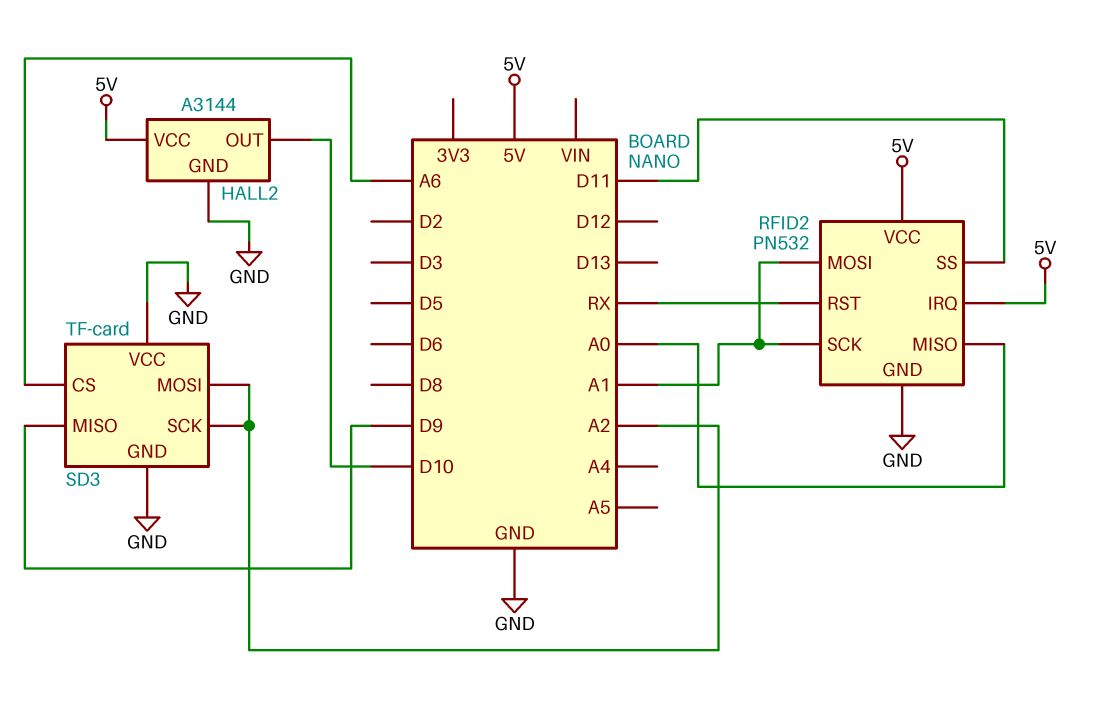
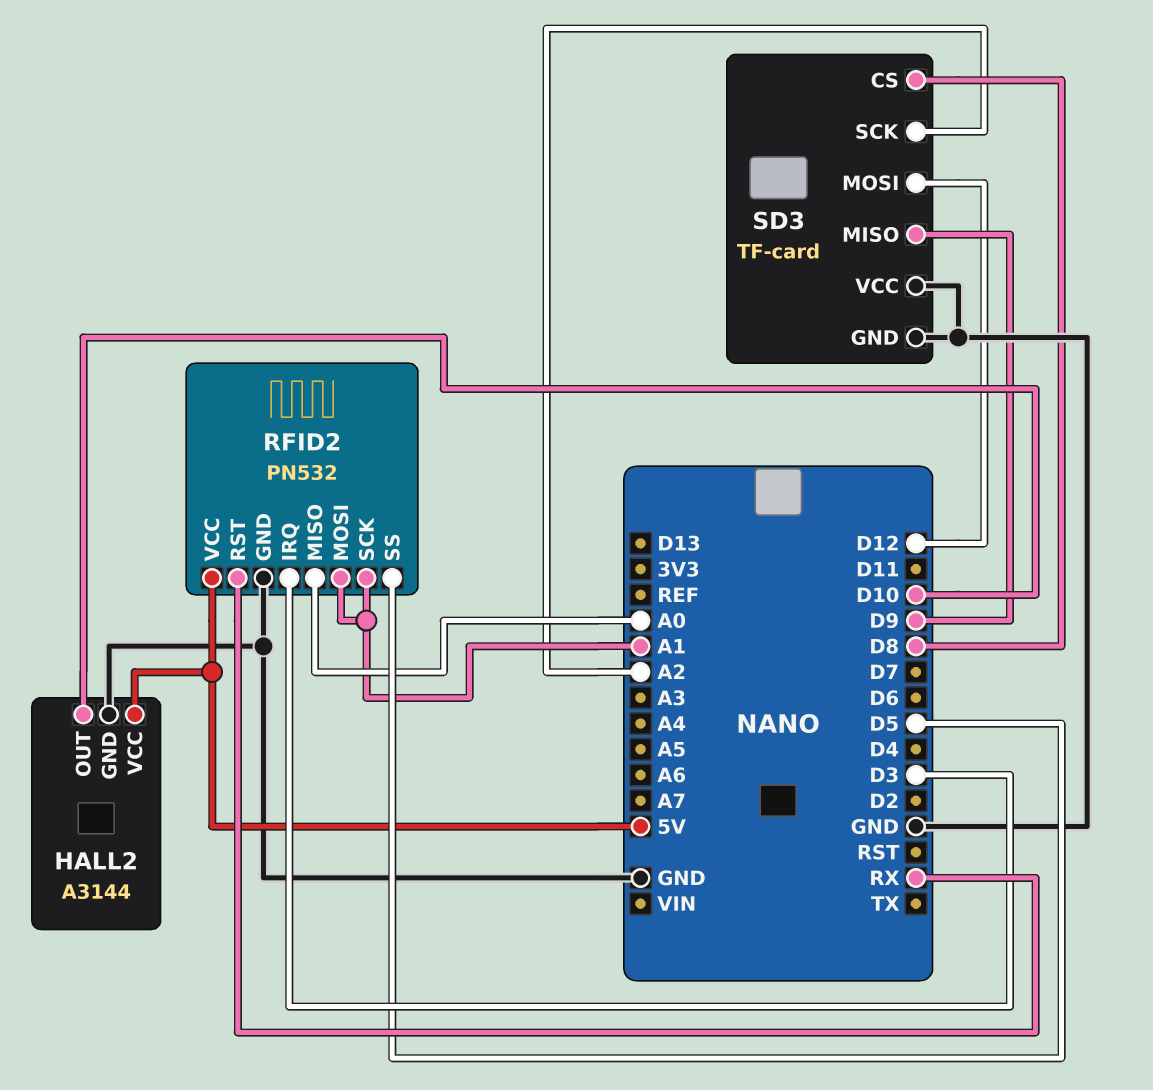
RFID2 pin IRQ: 5V -> D3
RFID2 pin SS: D11 -> D5
SD3 pin CS: A6 -> D8
SD3 pin MOSI: A2 -> D12

